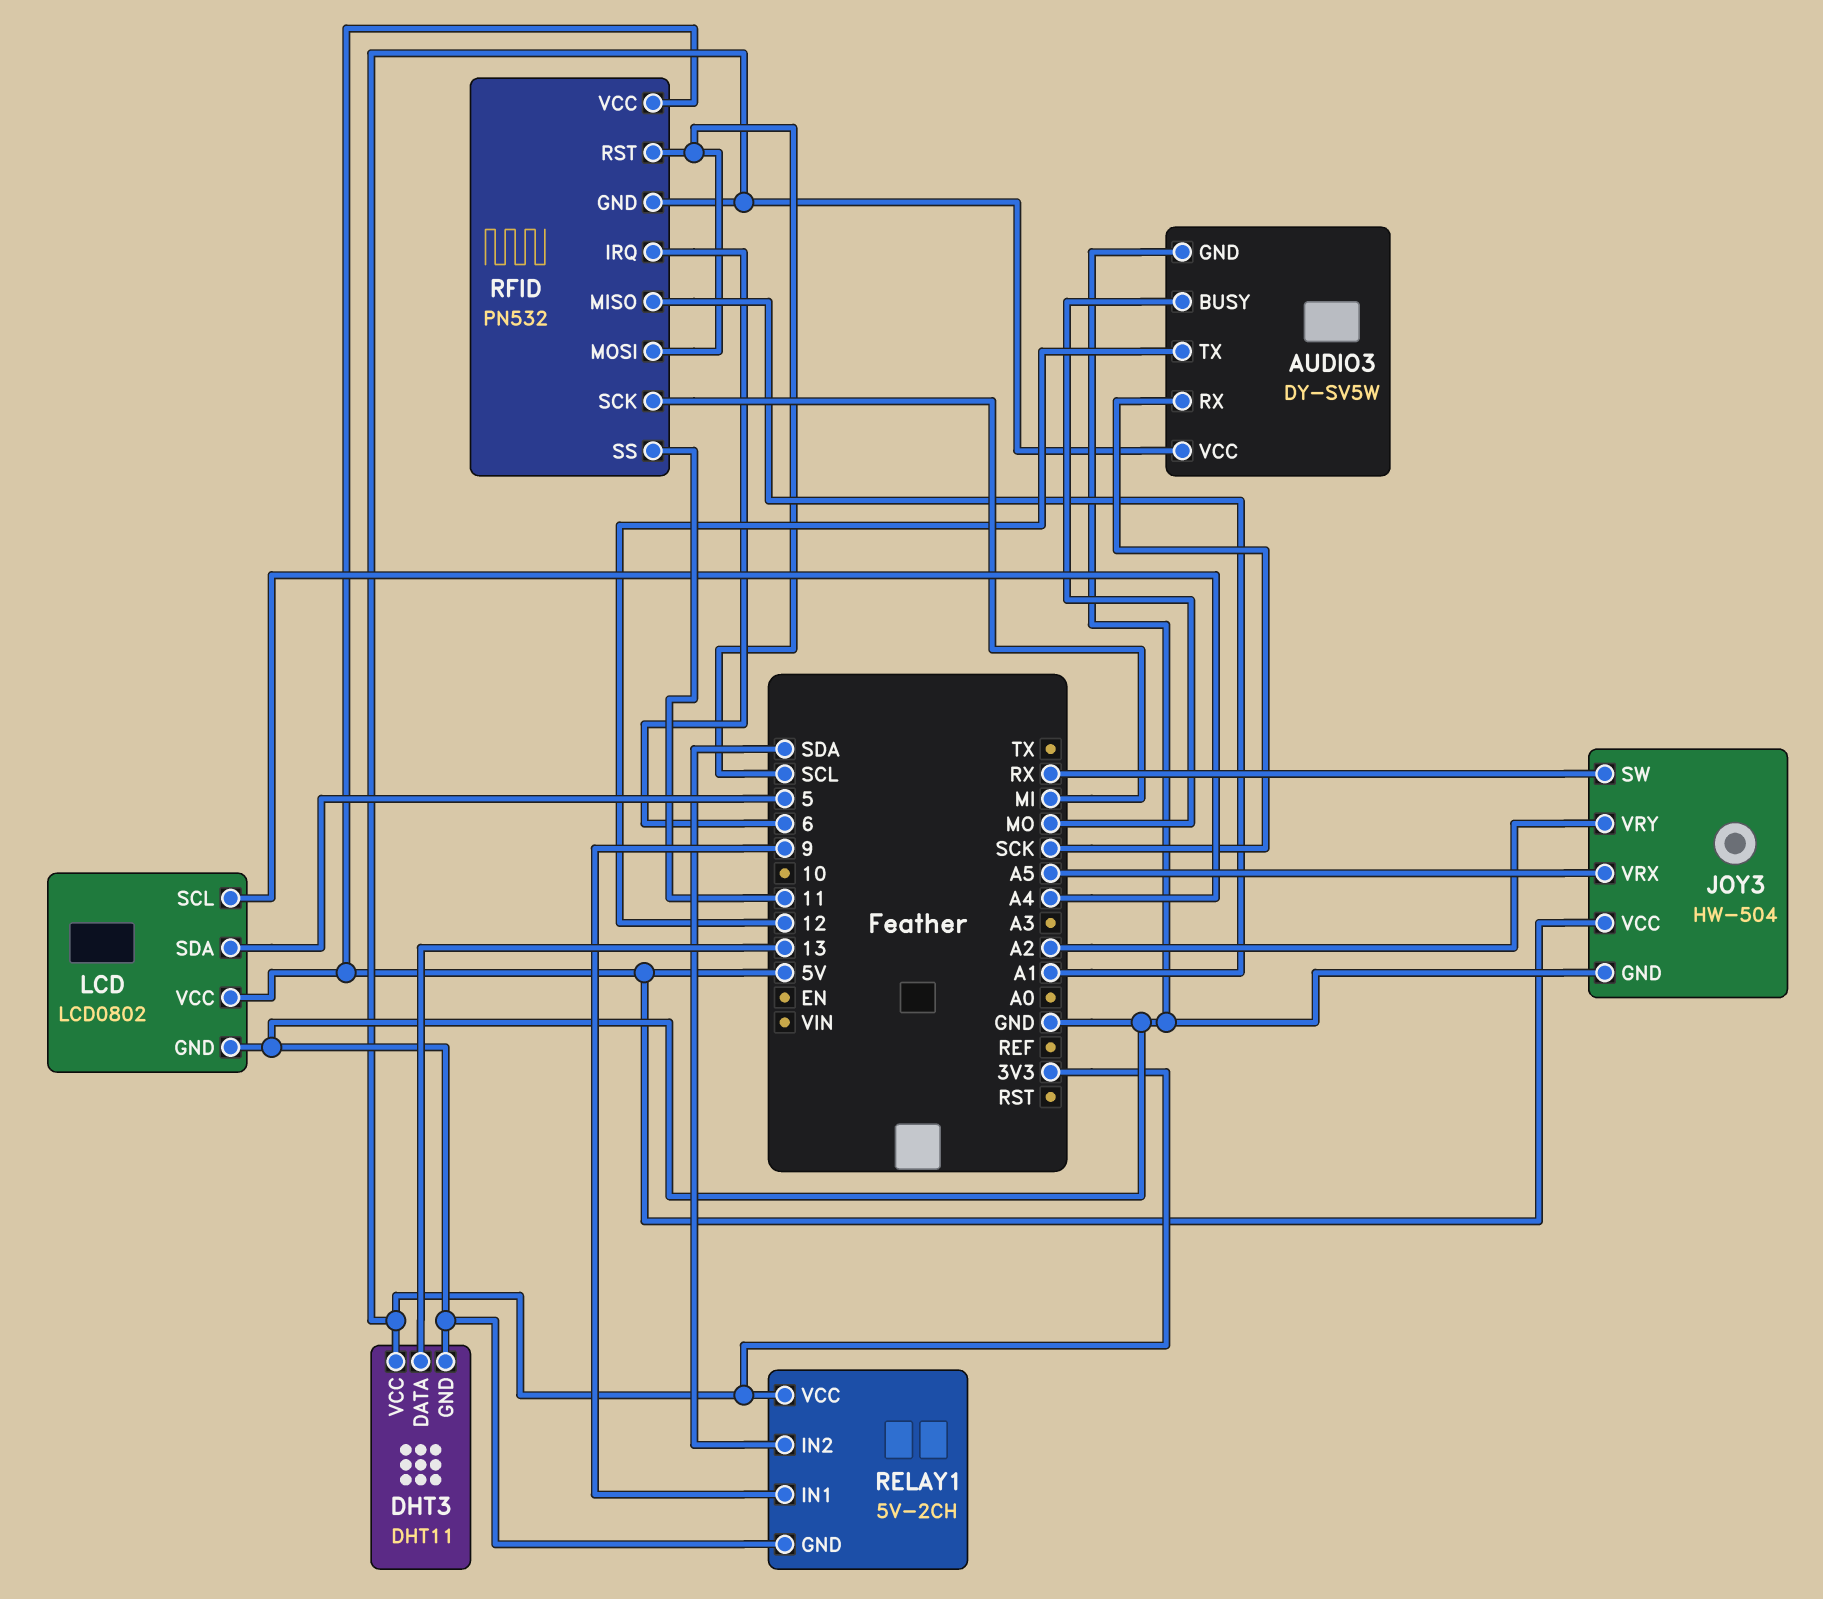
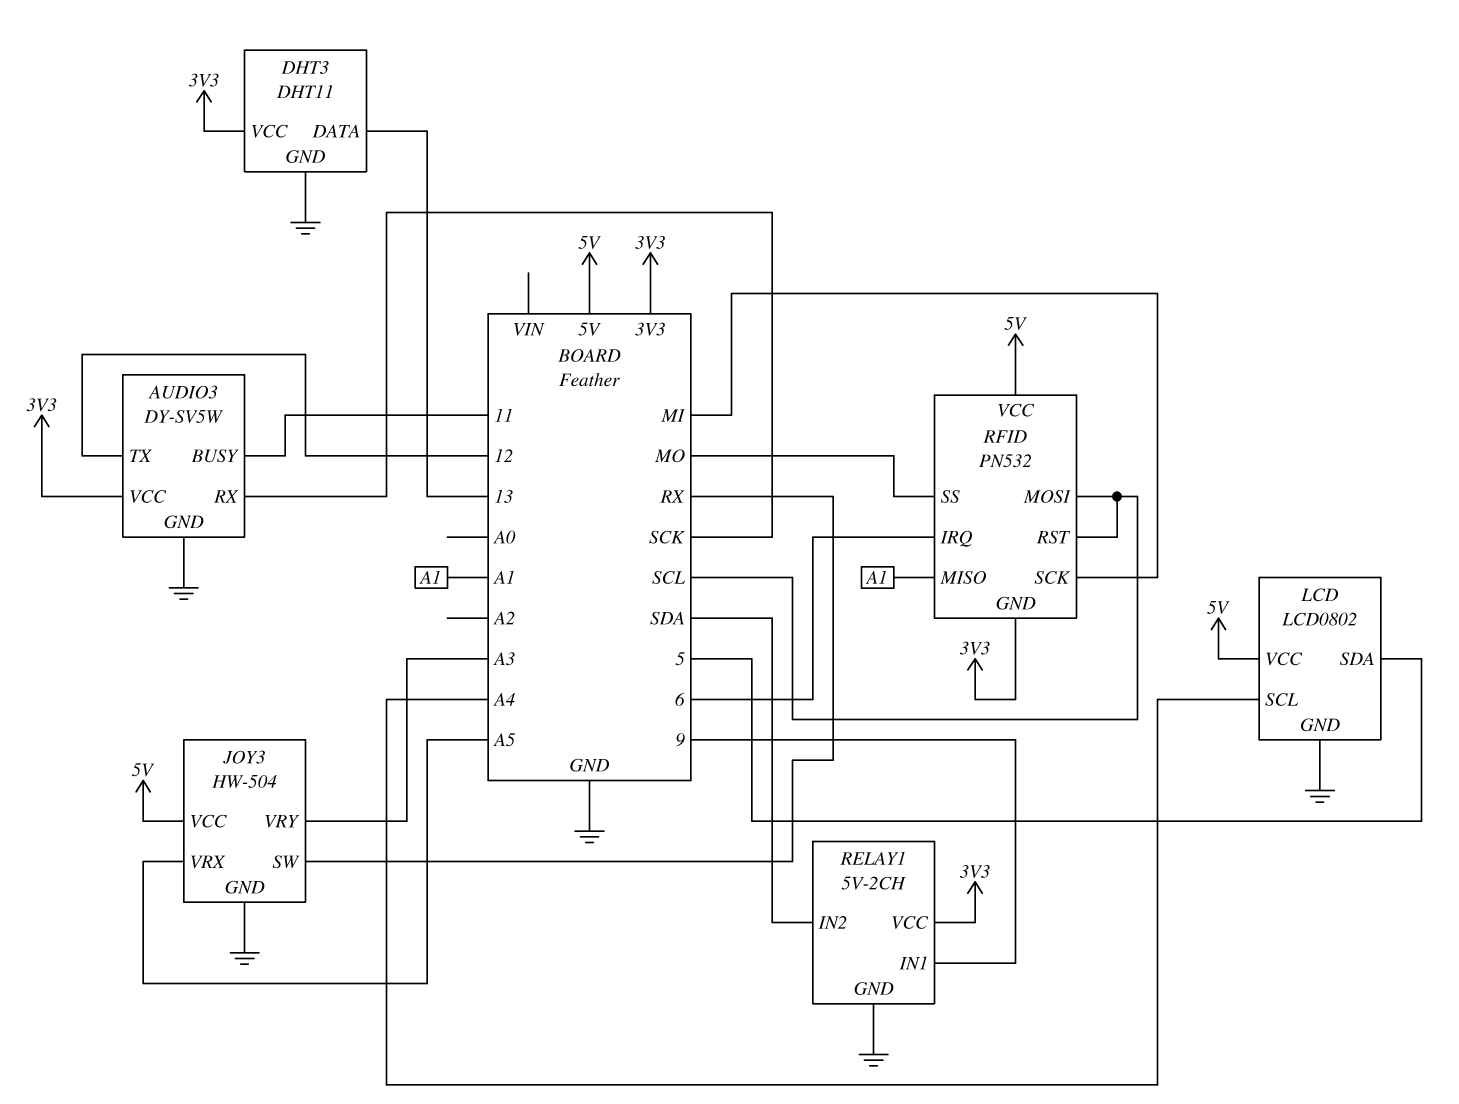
AUDIO3 pin BUSY: MO -> 11
JOY3 pin VRY: A2 -> A3
RFID pin SS: 11 -> MO

